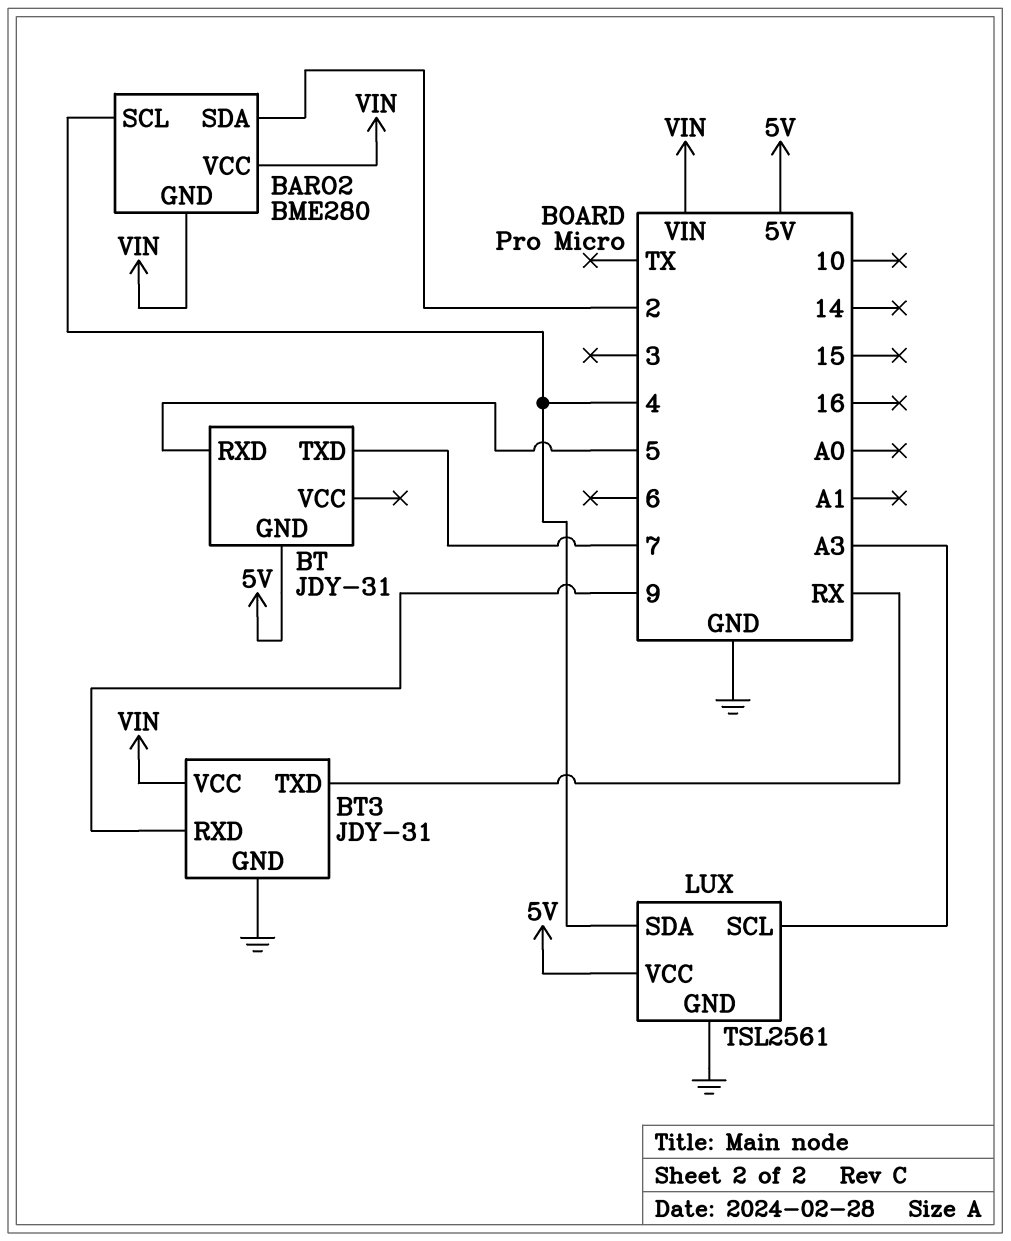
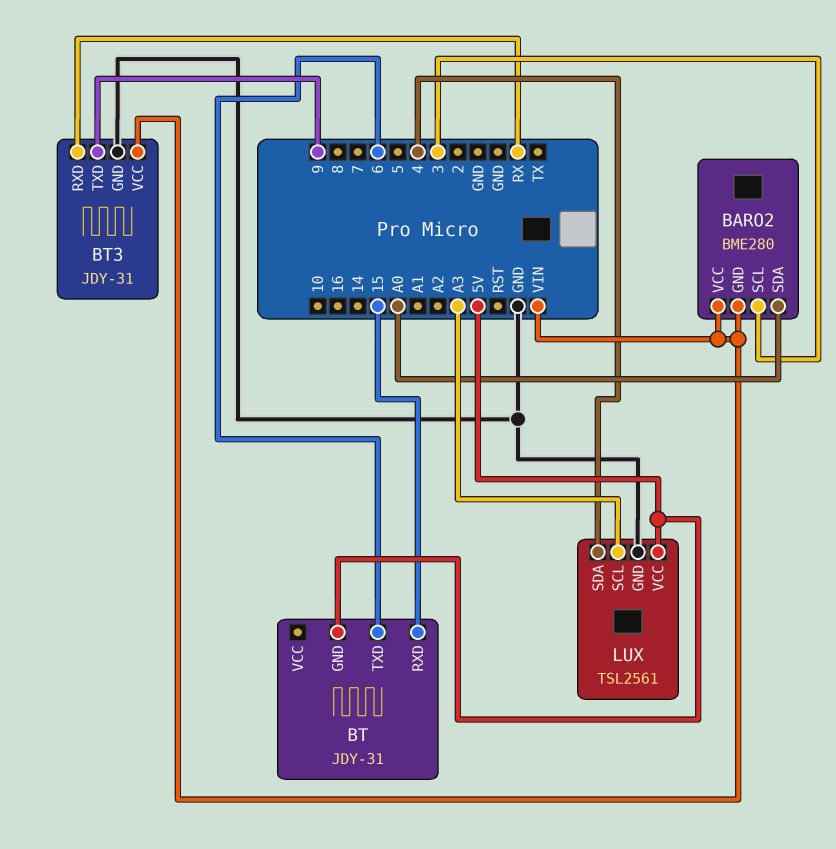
BARO2 pin SCL: 4 -> 3
BARO2 pin SDA: 2 -> A0
BT pin RXD: 5 -> 15
BT pin TXD: 7 -> 6
BT3 pin RXD: 9 -> RX
BT3 pin TXD: RX -> 9

